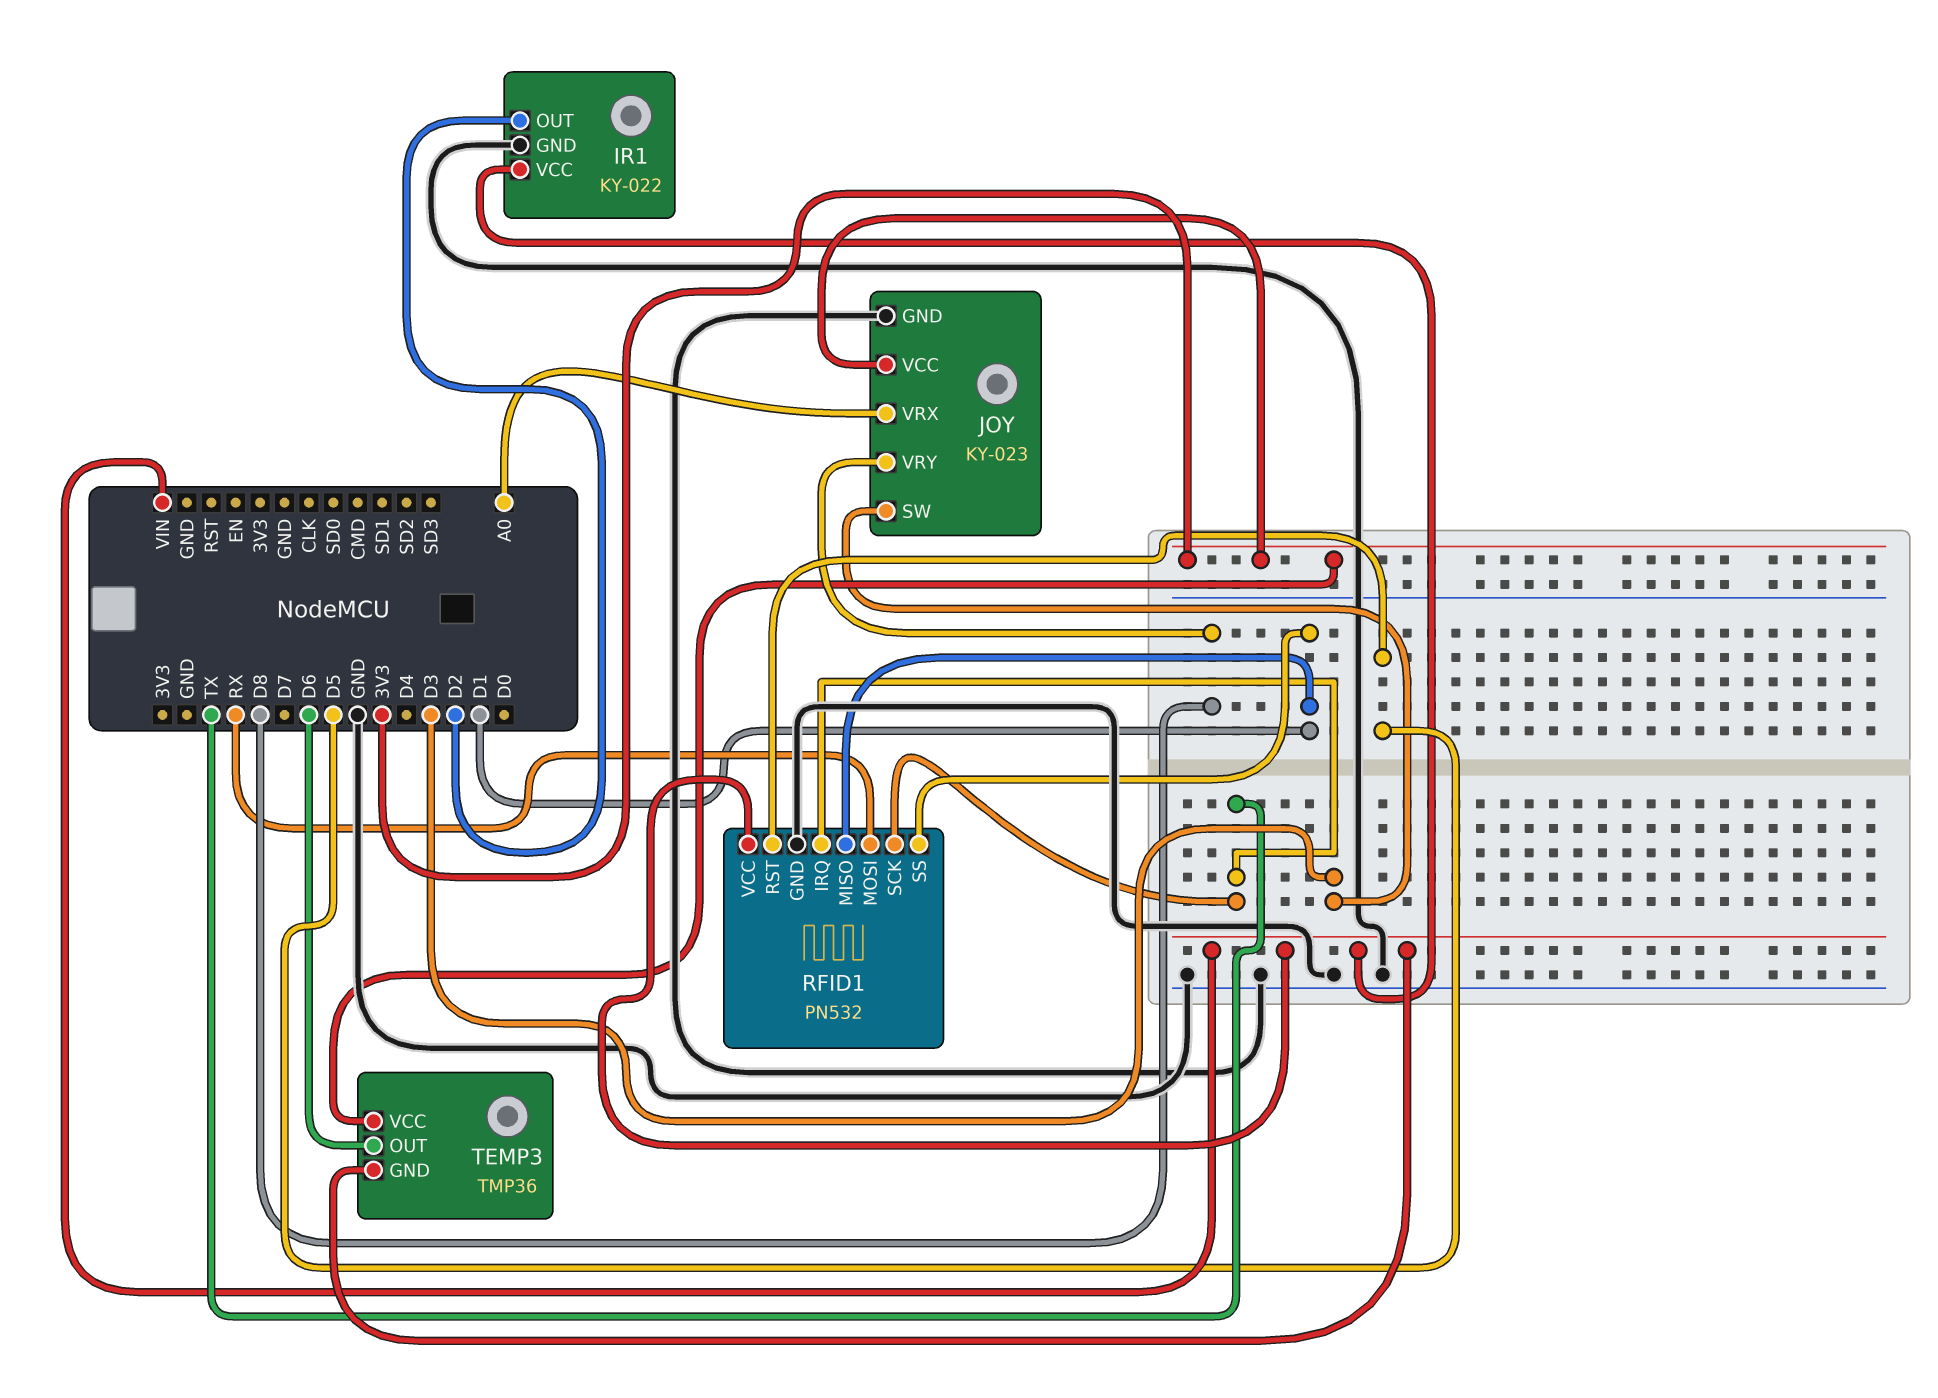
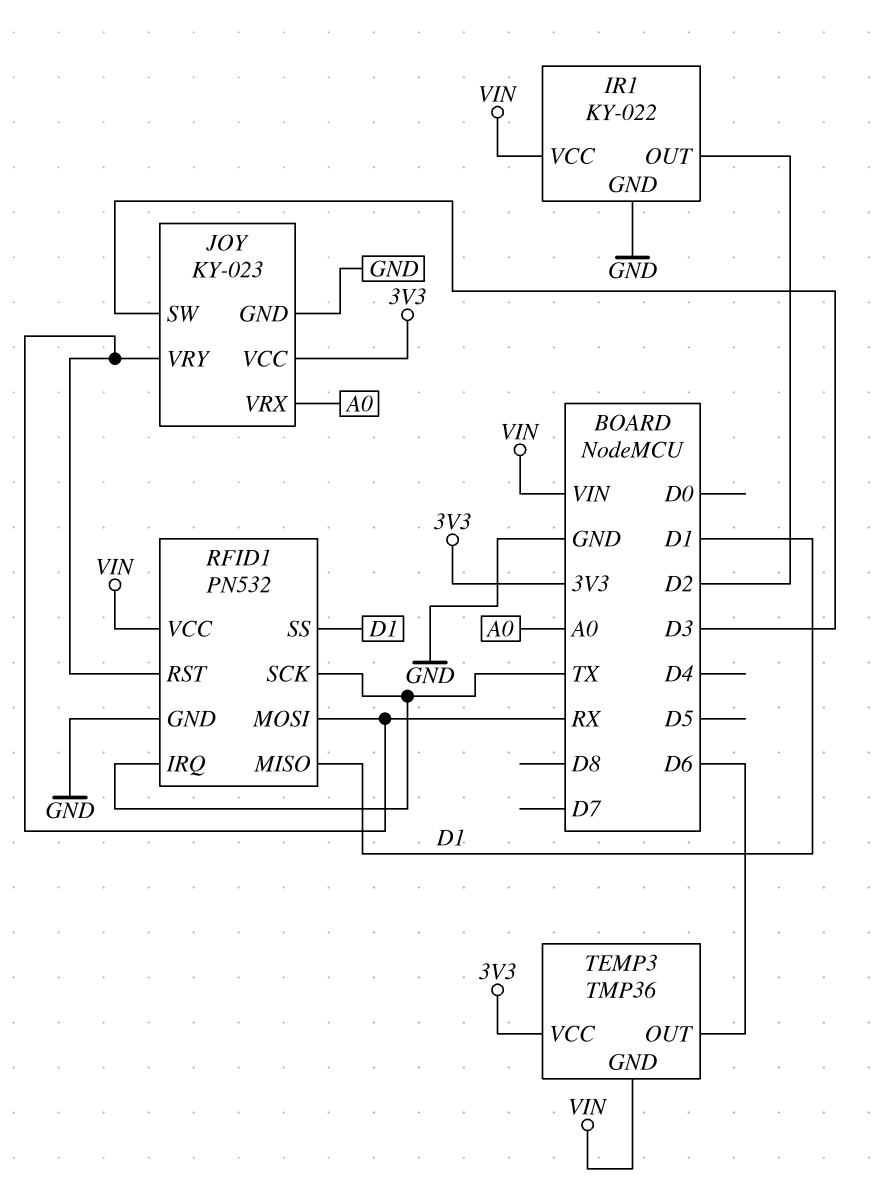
JOY pin VRY: D8 -> RX
RFID1 pin RST: D5 -> RX

